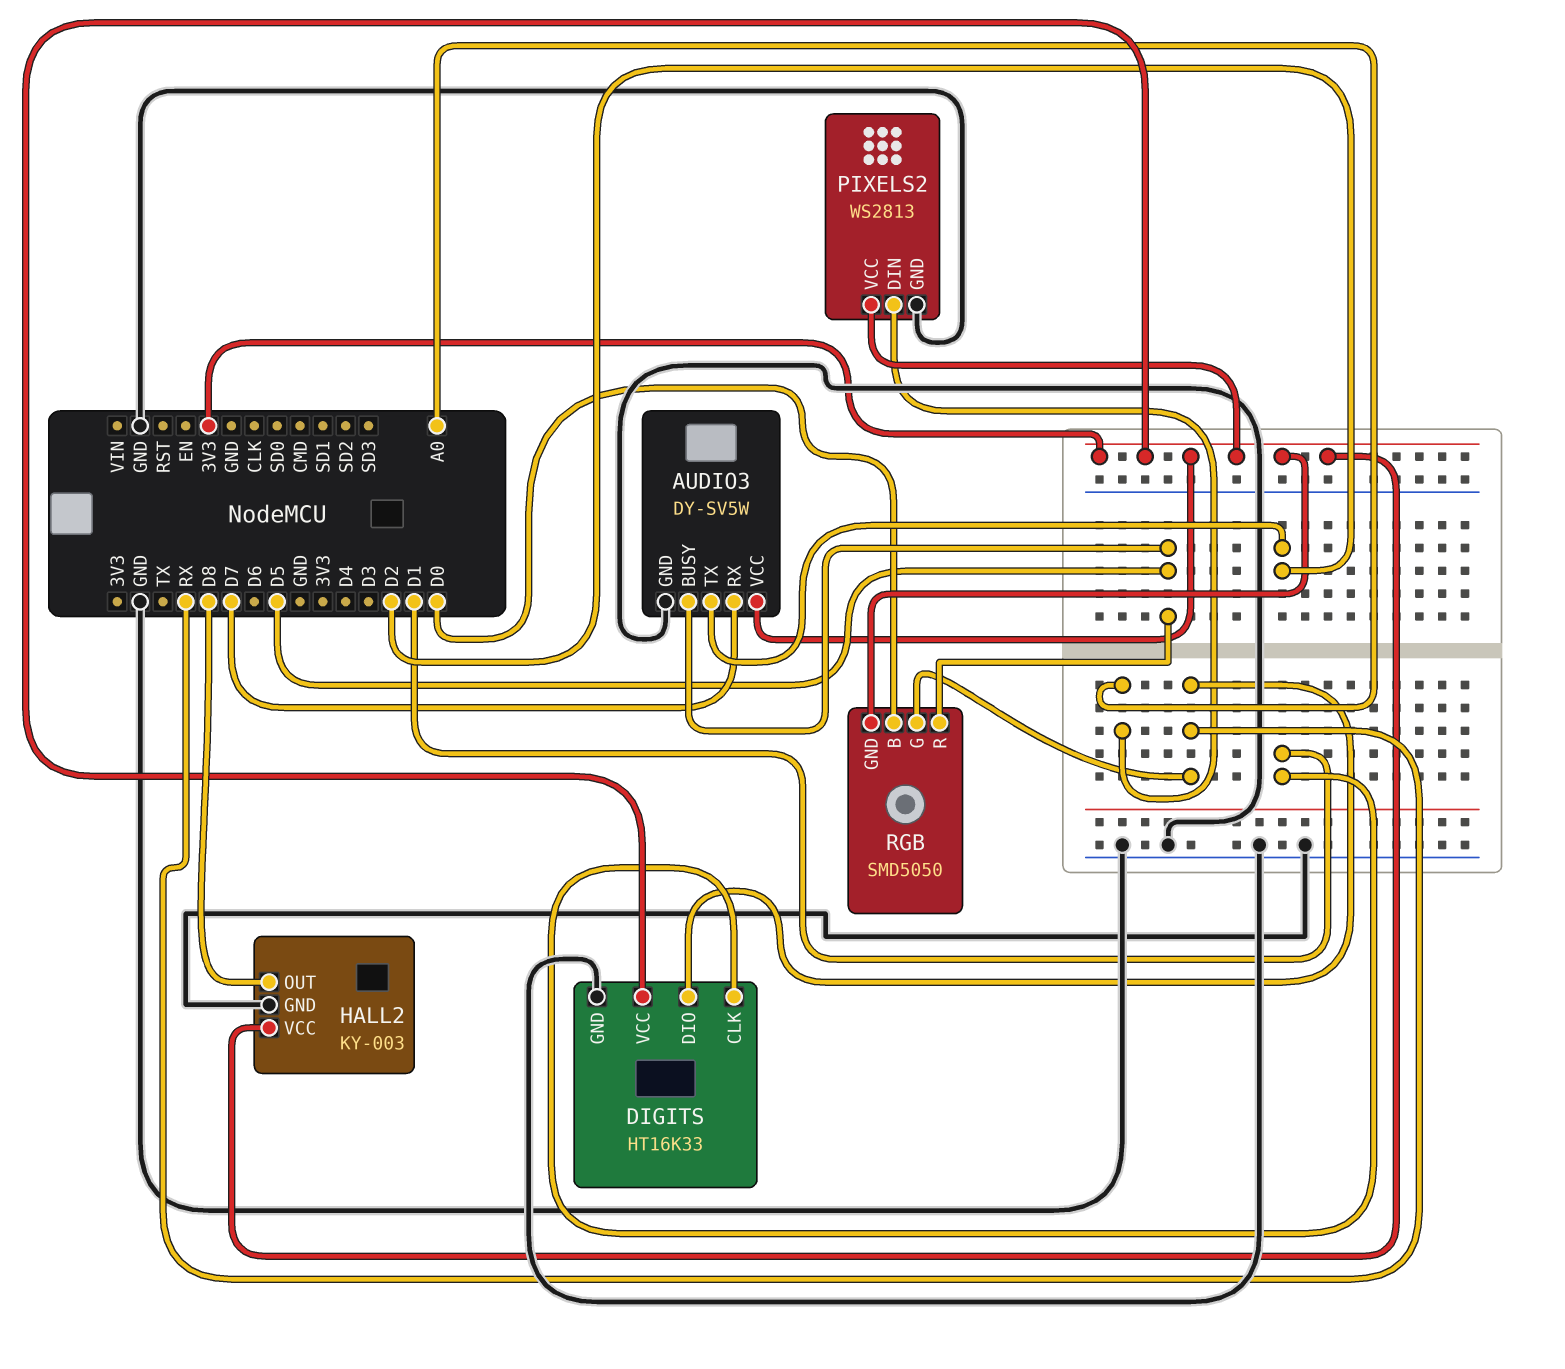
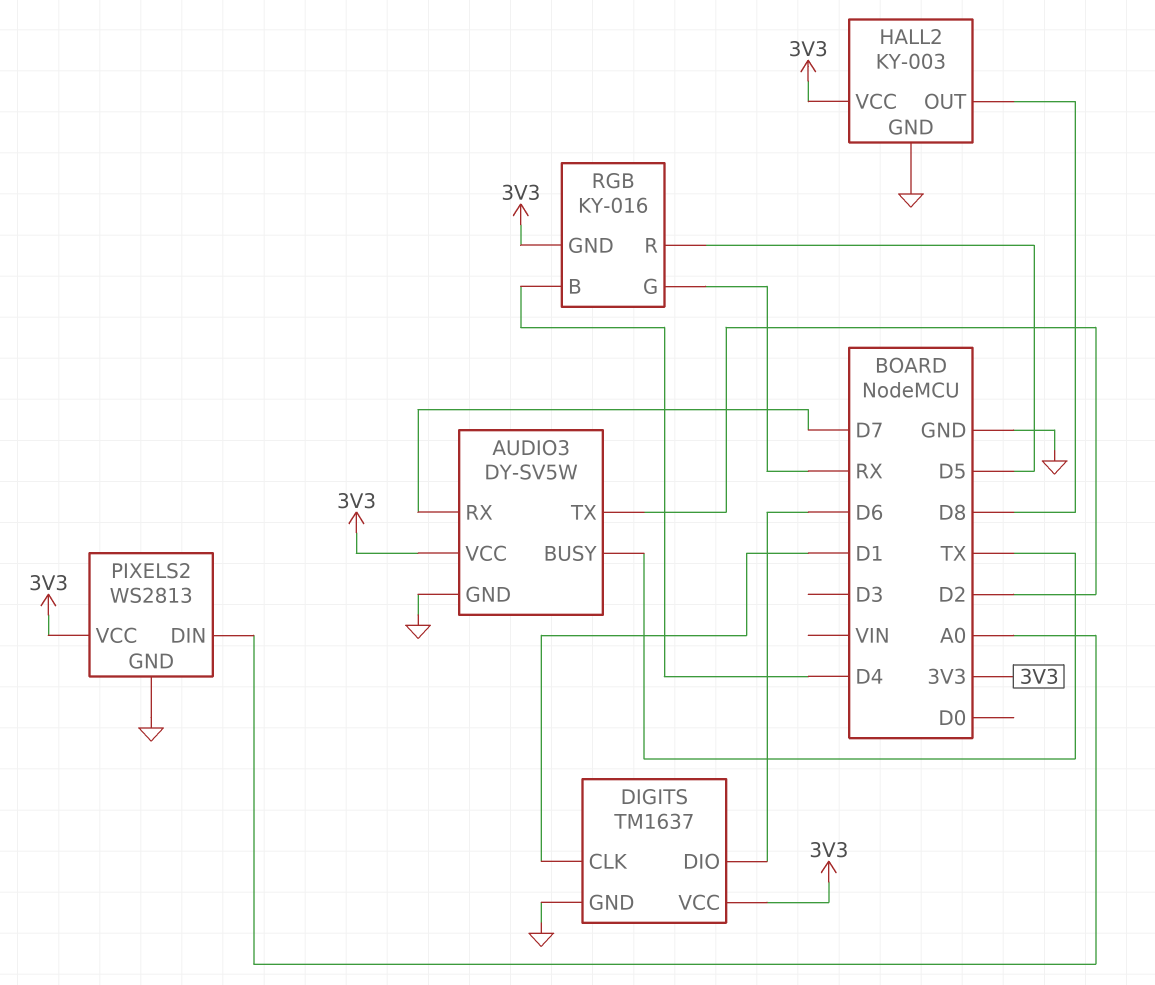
AUDIO3 pin BUSY: D5 -> TX
DIGITS: HT16K33 -> TM1637
DIGITS pin DIO: RX -> D6
RGB: SMD5050 -> KY-016
RGB pin B: D0 -> D4

